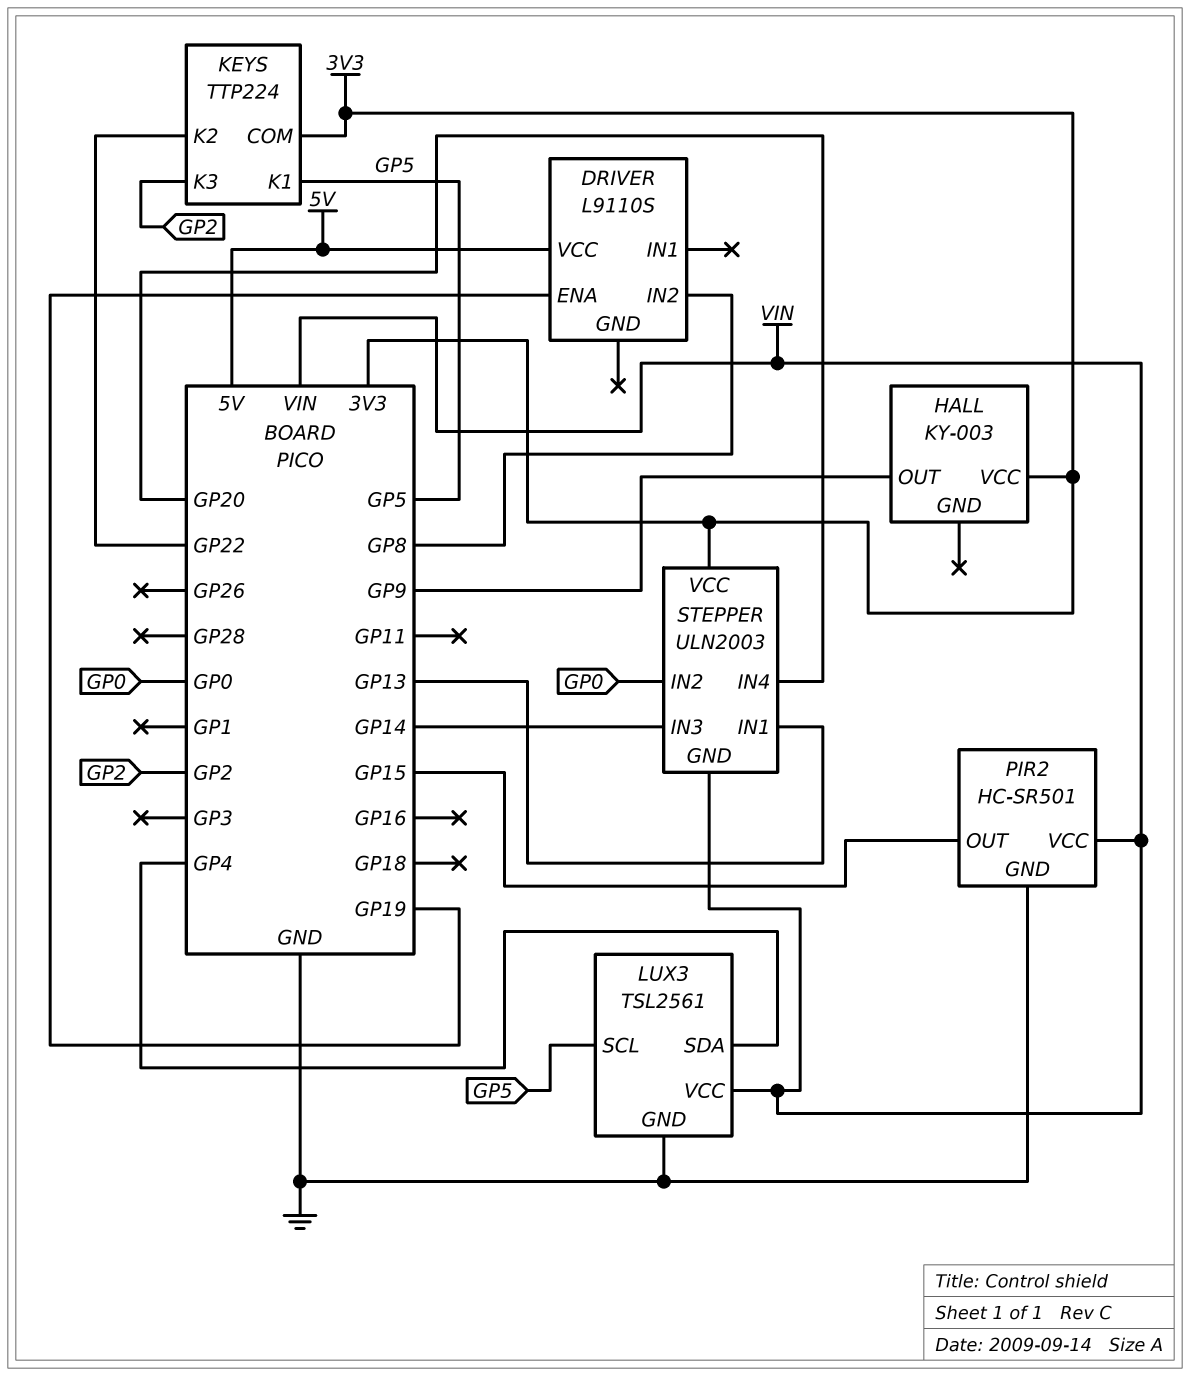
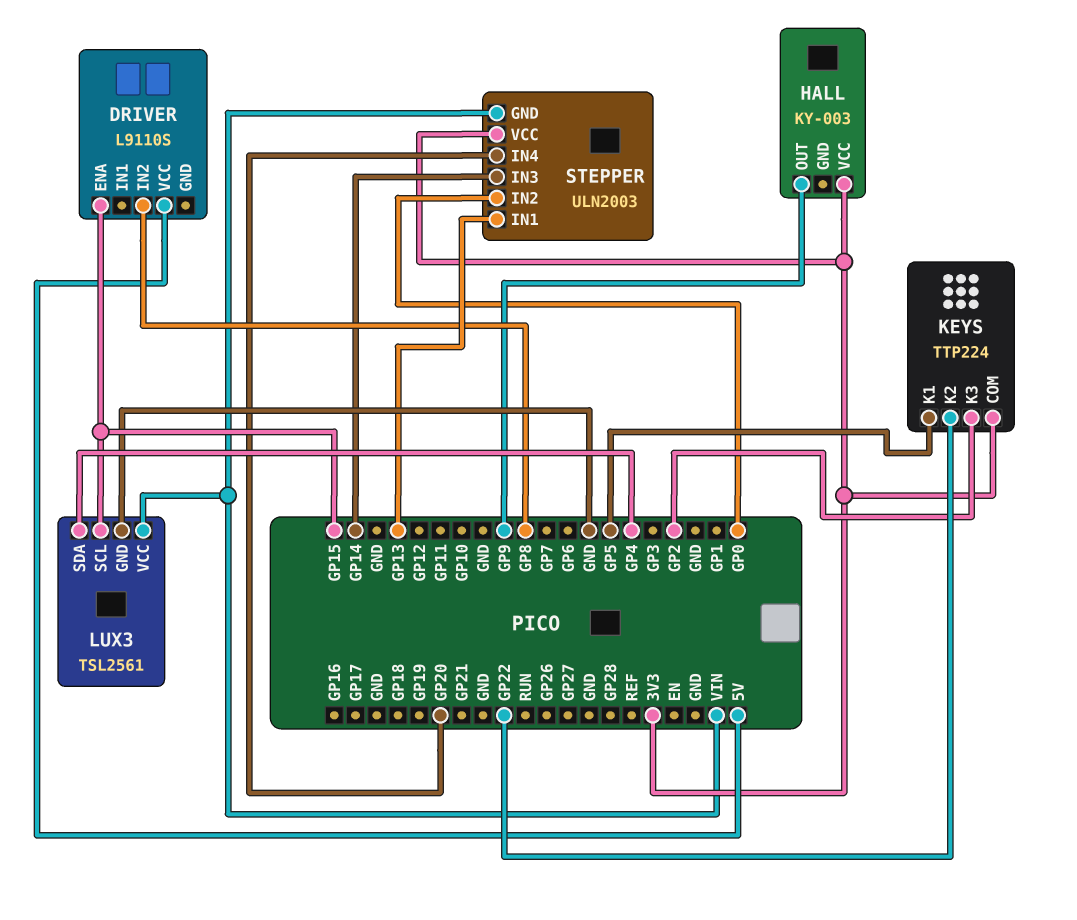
DRIVER pin ENA: GP19 -> GP15
LUX3 pin SCL: GP5 -> GP15
PIR2: HC-SR501 -> none
PIR2 pin GND: GND -> none
PIR2 pin OUT: GP15 -> none
PIR2 pin VCC: VIN -> none

